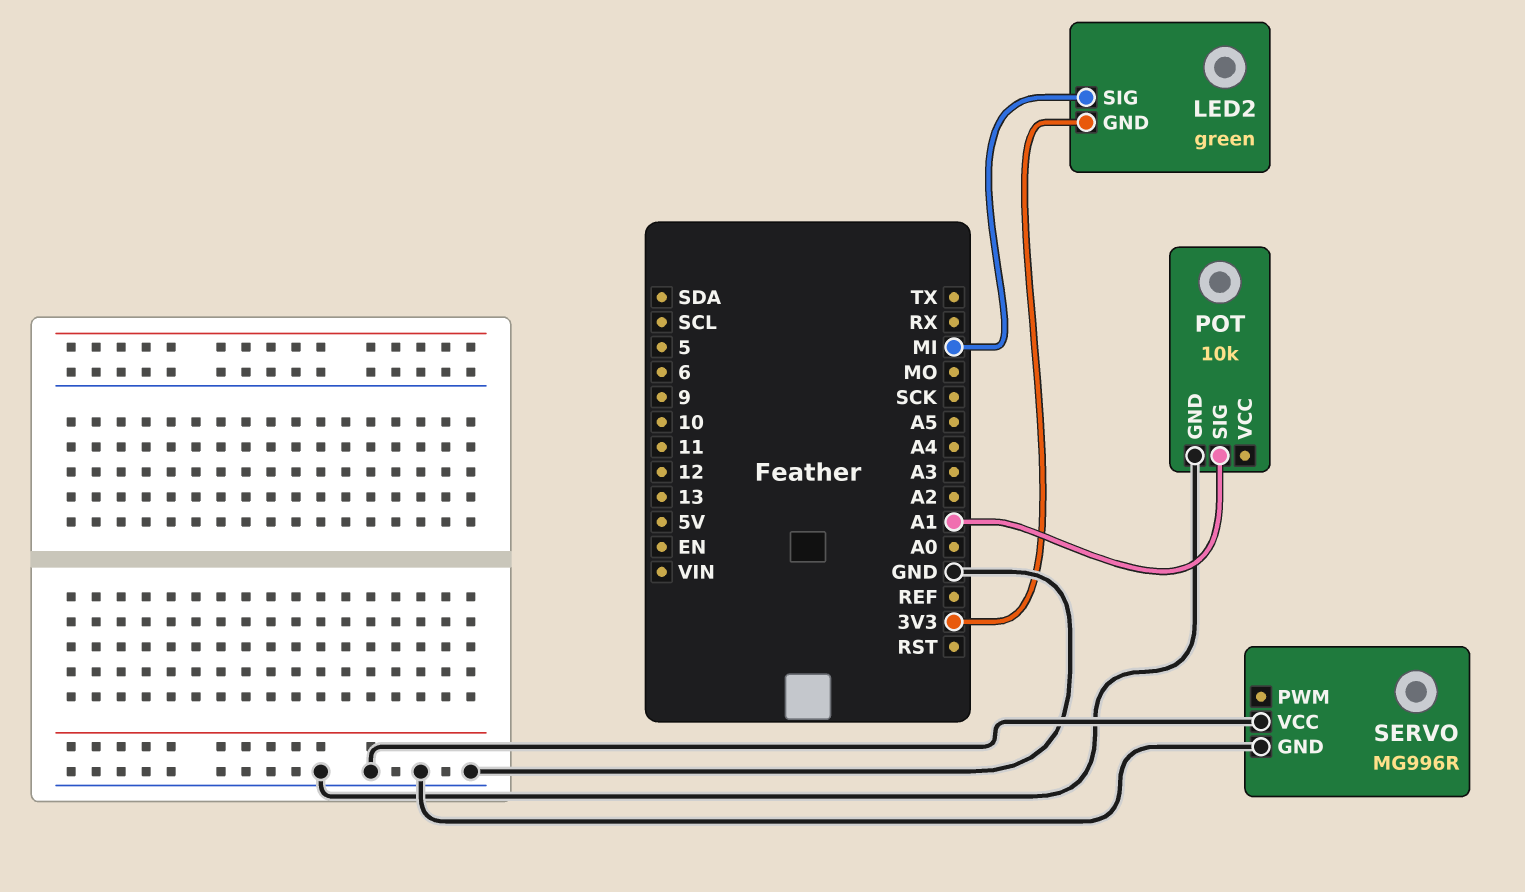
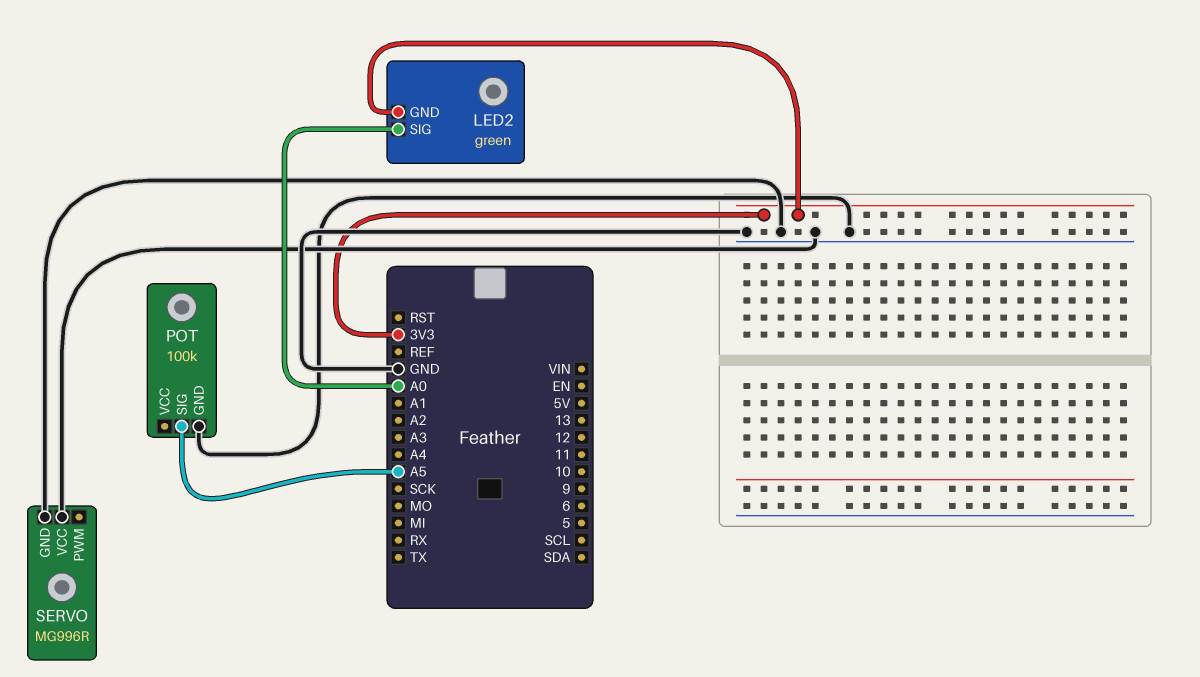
LED2 pin SIG: MI -> A0
POT: 10k -> 100k
POT pin SIG: A1 -> A5

